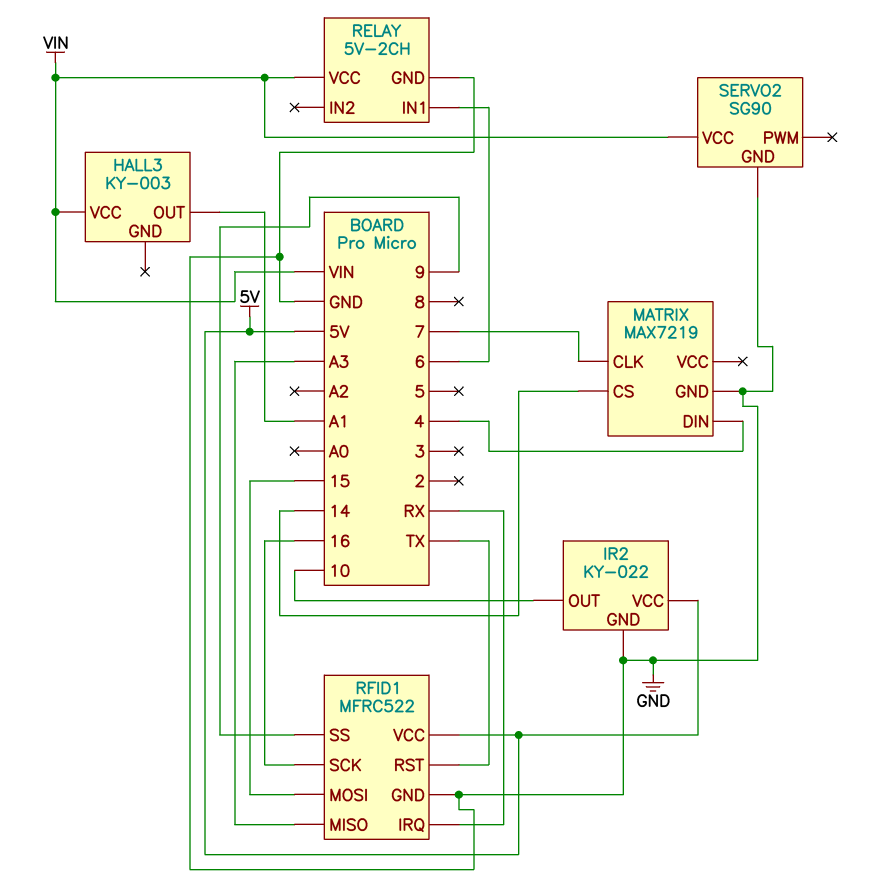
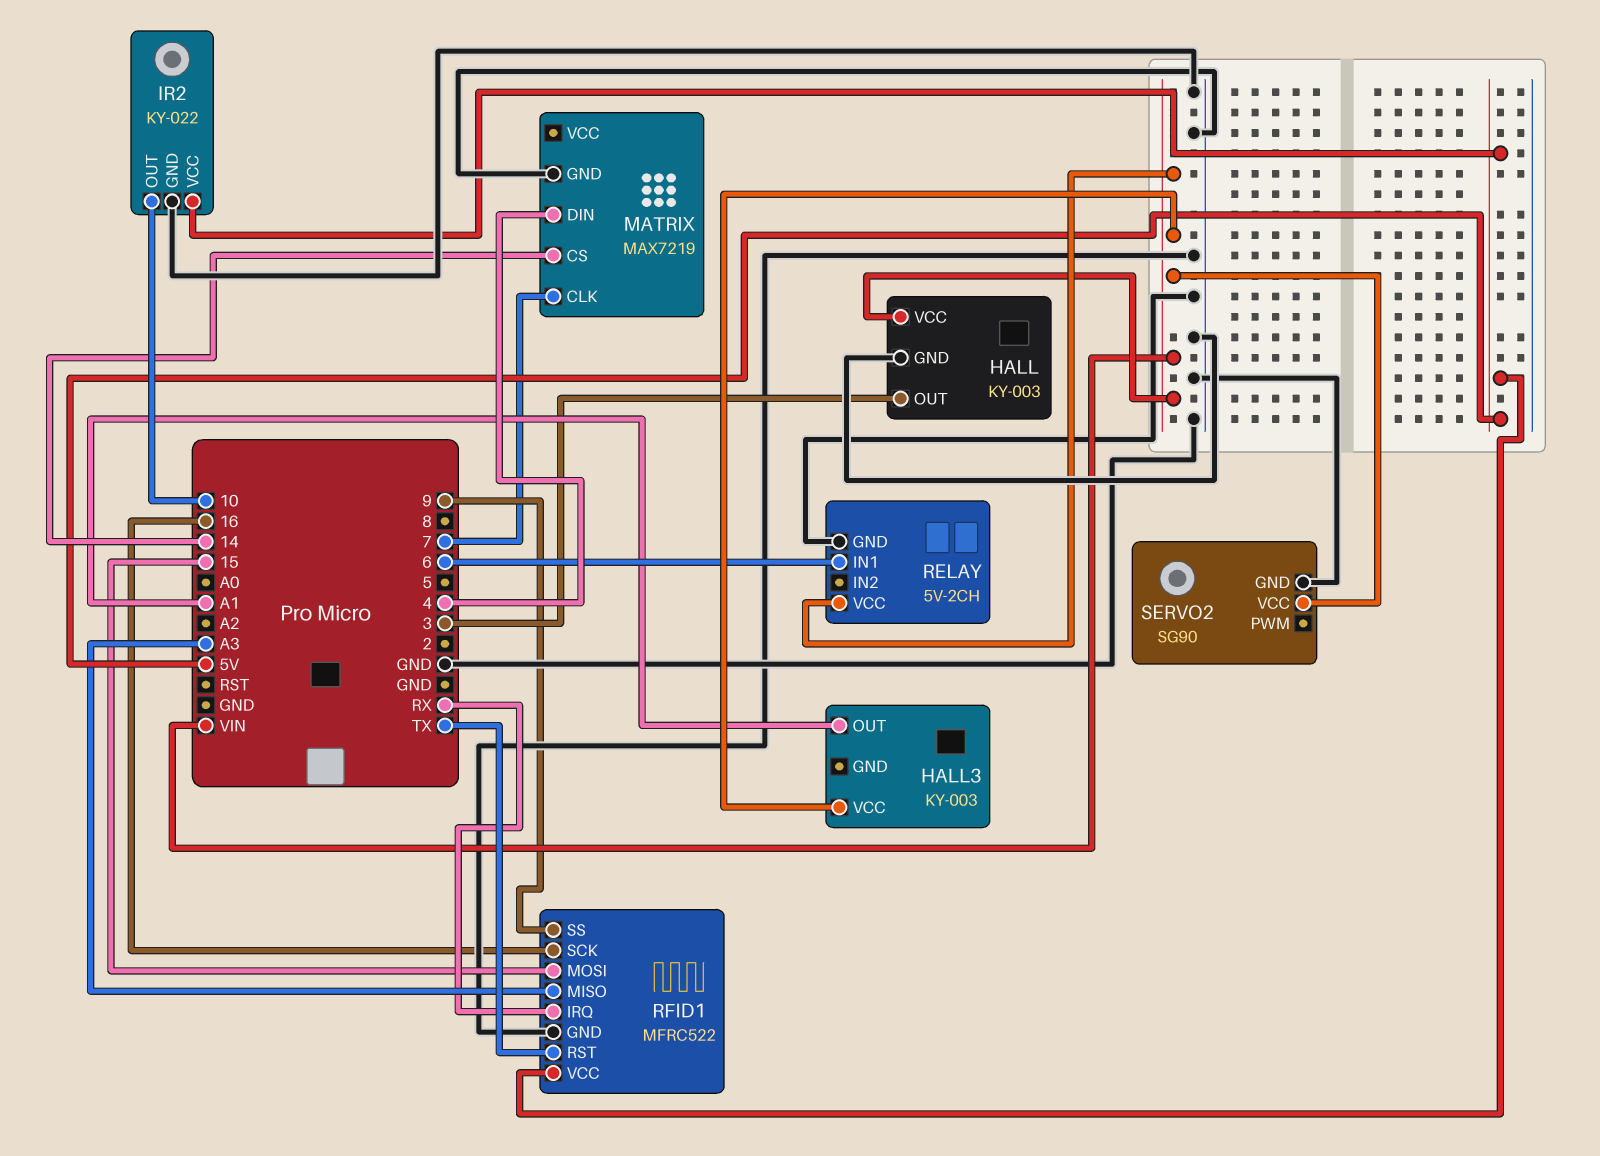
HALL: none -> KY-003
HALL pin GND: none -> GND
HALL pin OUT: none -> 3
HALL pin VCC: none -> VIN

